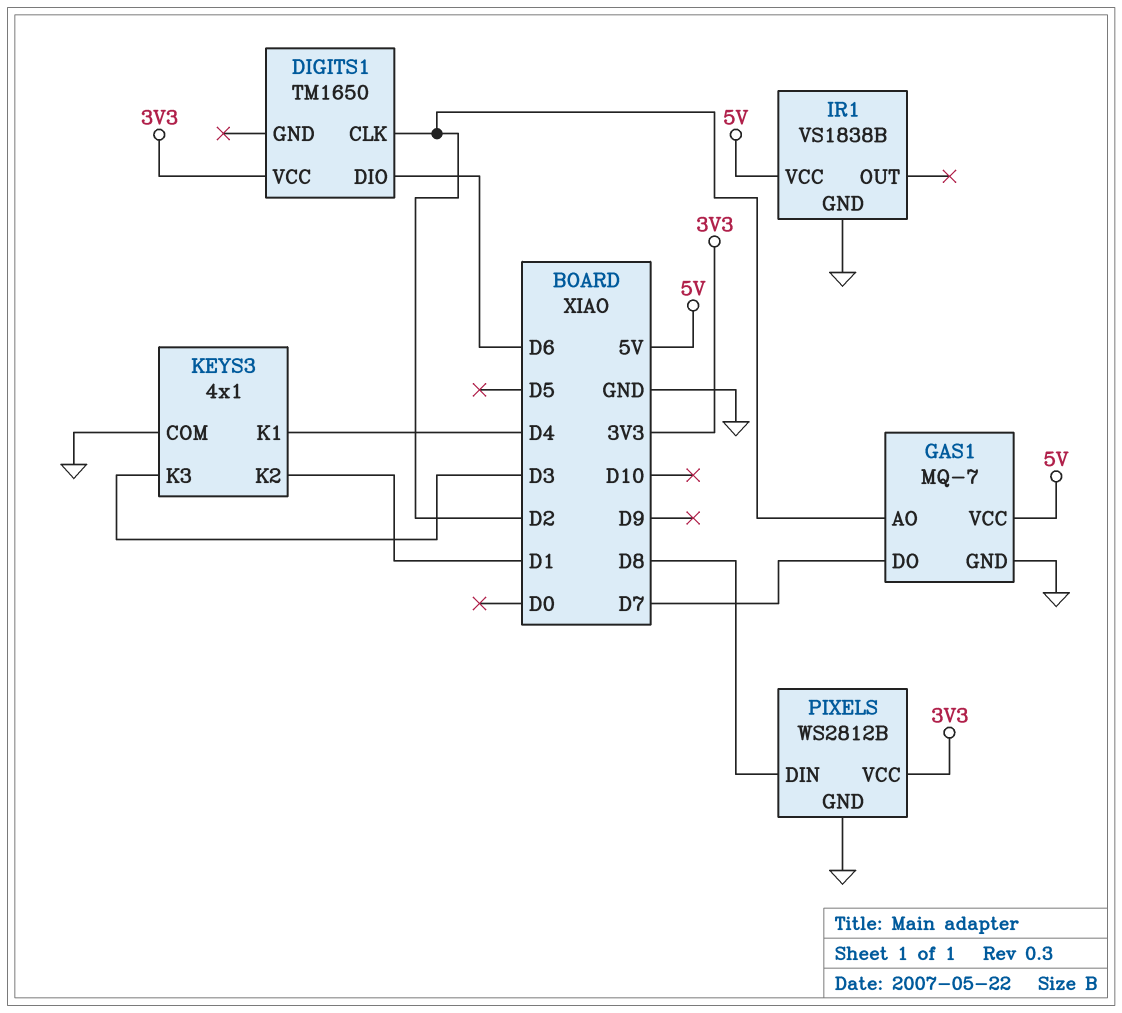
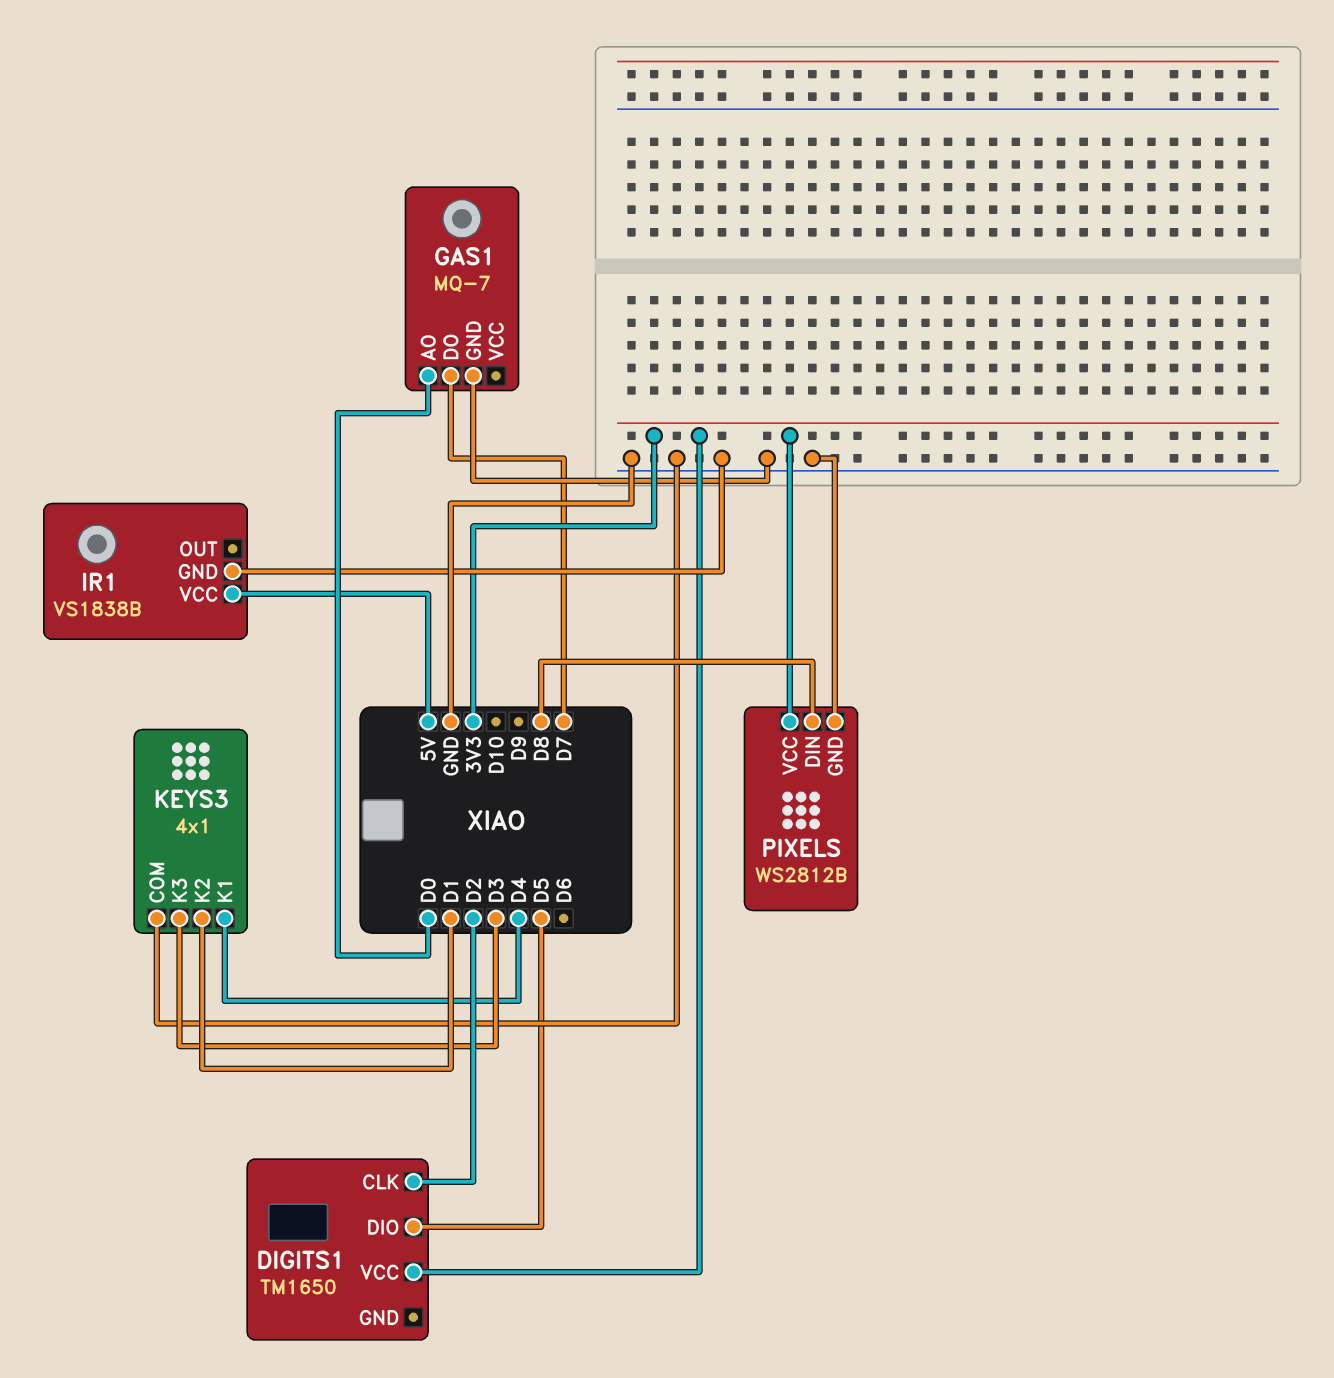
DIGITS1 pin DIO: D6 -> D5
GAS1 pin AO: D2 -> D0
GAS1 pin VCC: 5V -> none

